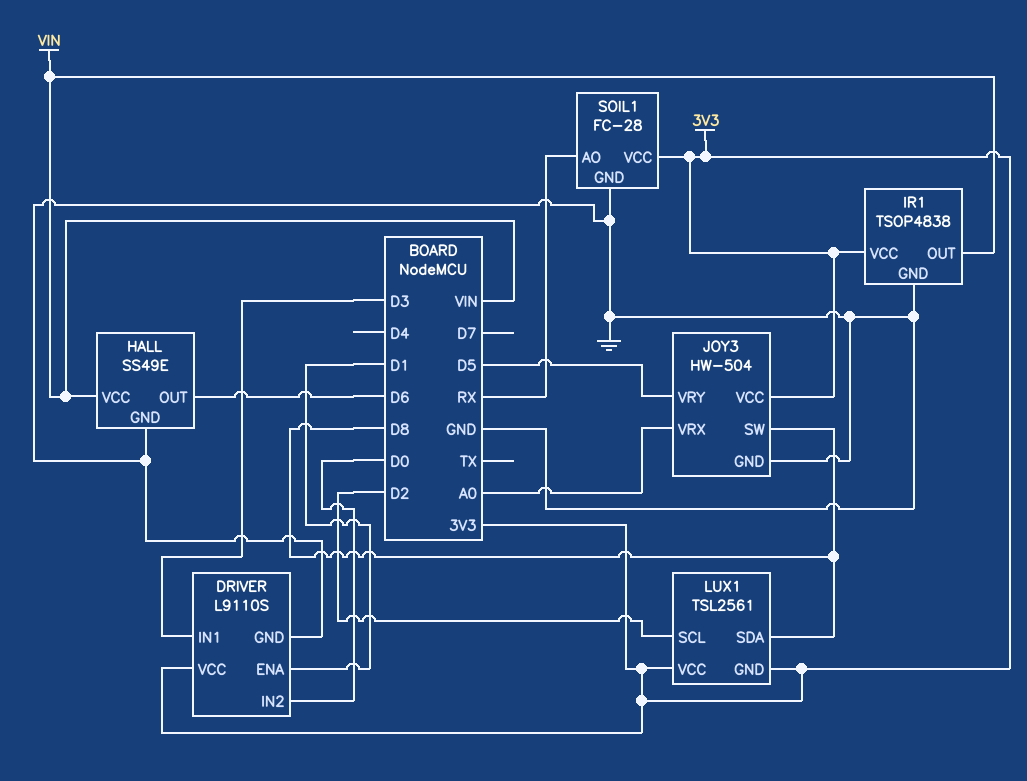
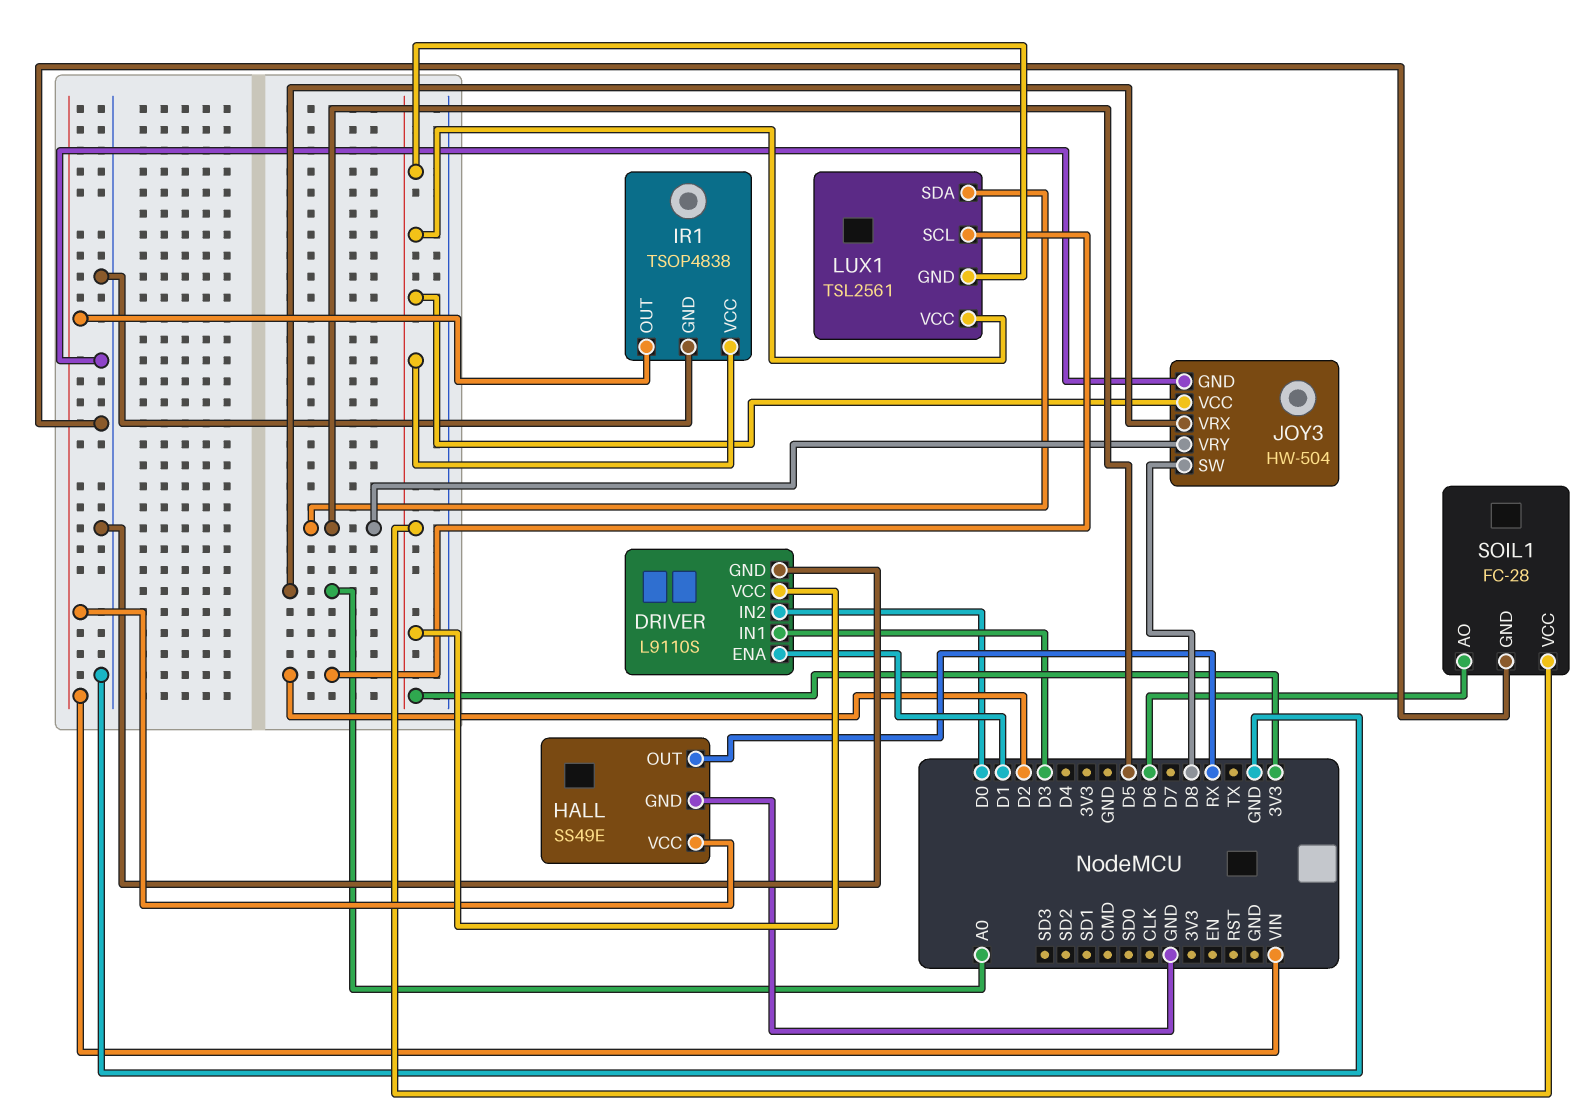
HALL pin OUT: D6 -> RX
LUX1 pin SDA: D8 -> D5
SOIL1 pin AO: RX -> D6

